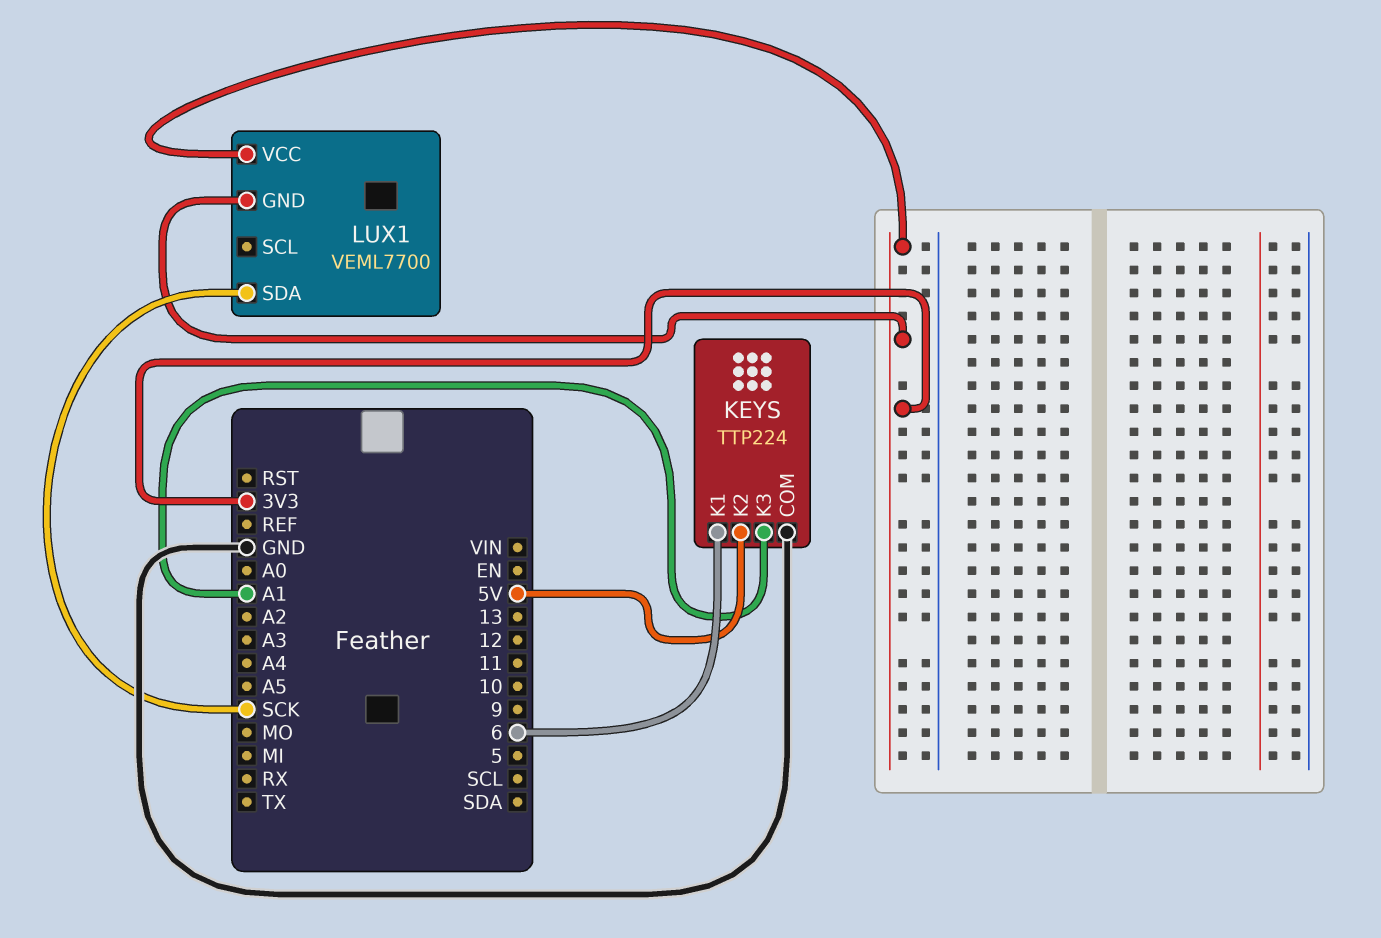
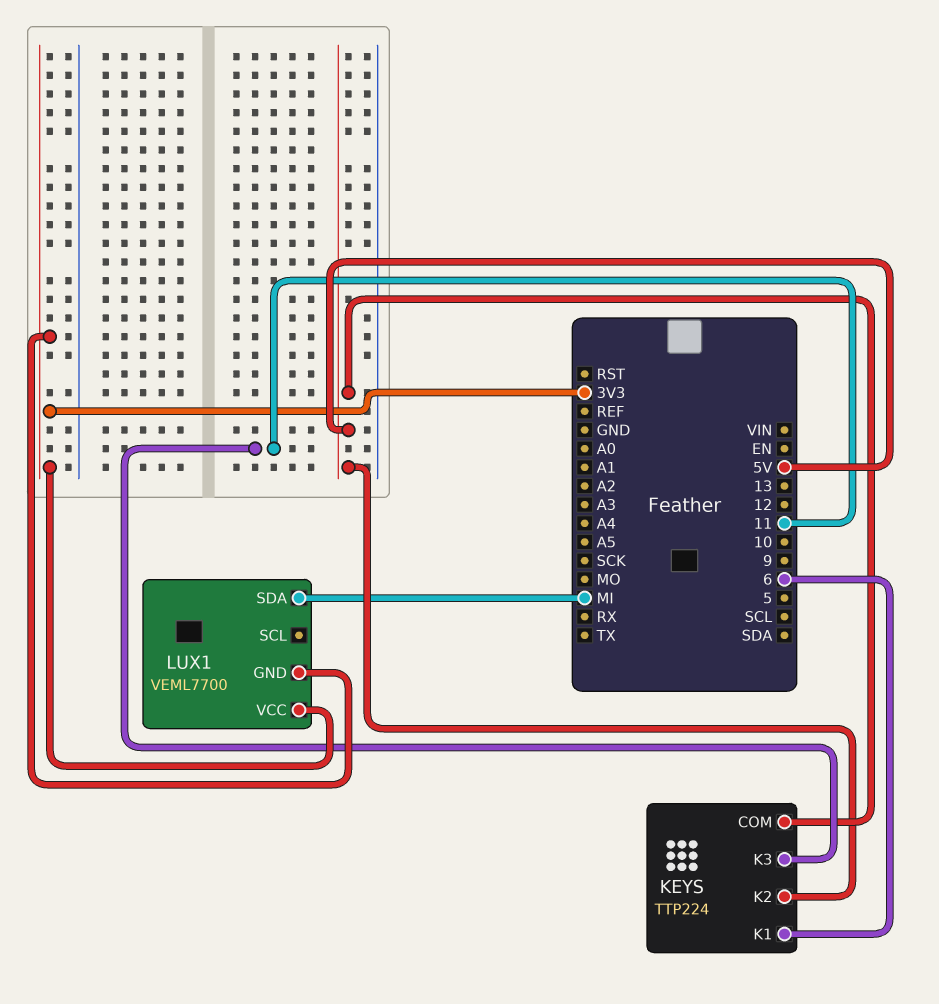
KEYS pin COM: GND -> 5V
KEYS pin K3: A1 -> 11
LUX1 pin SDA: SCK -> MI

